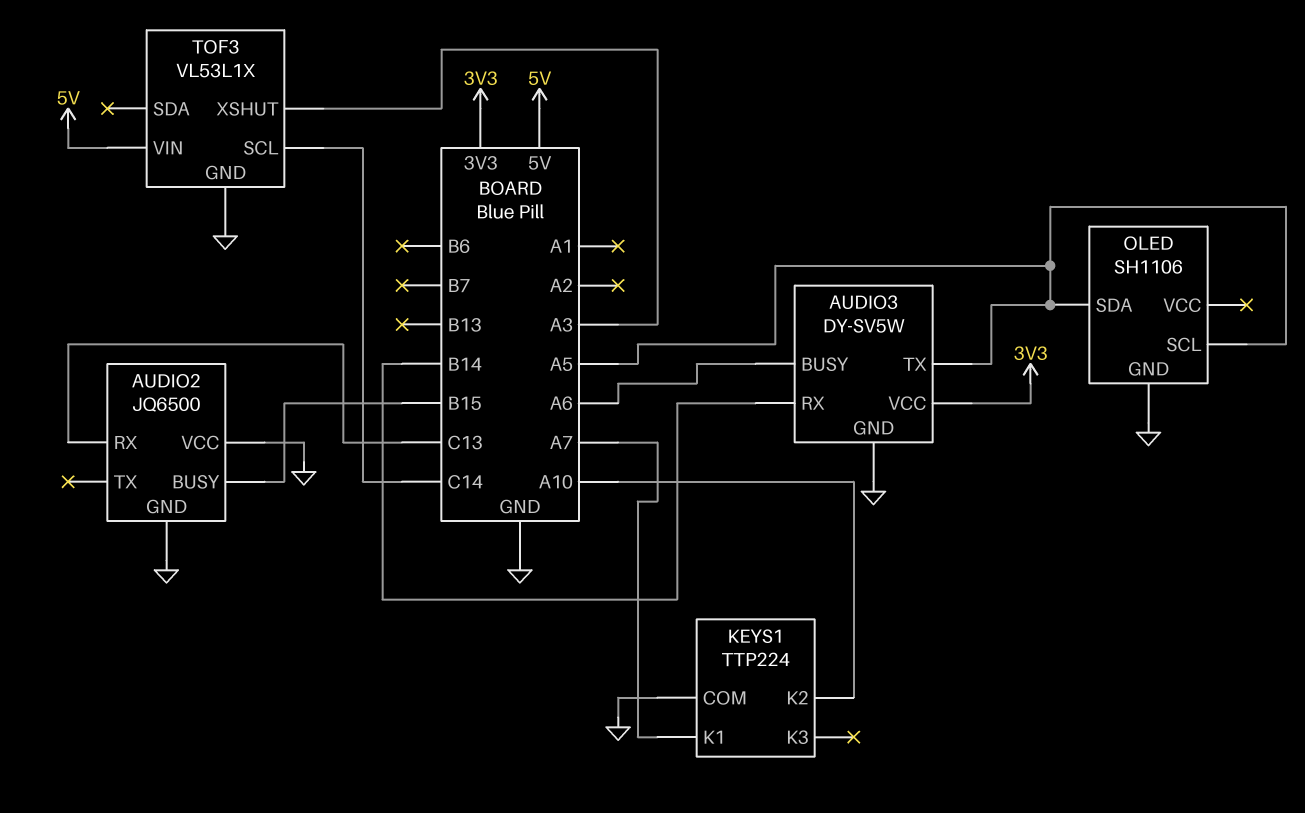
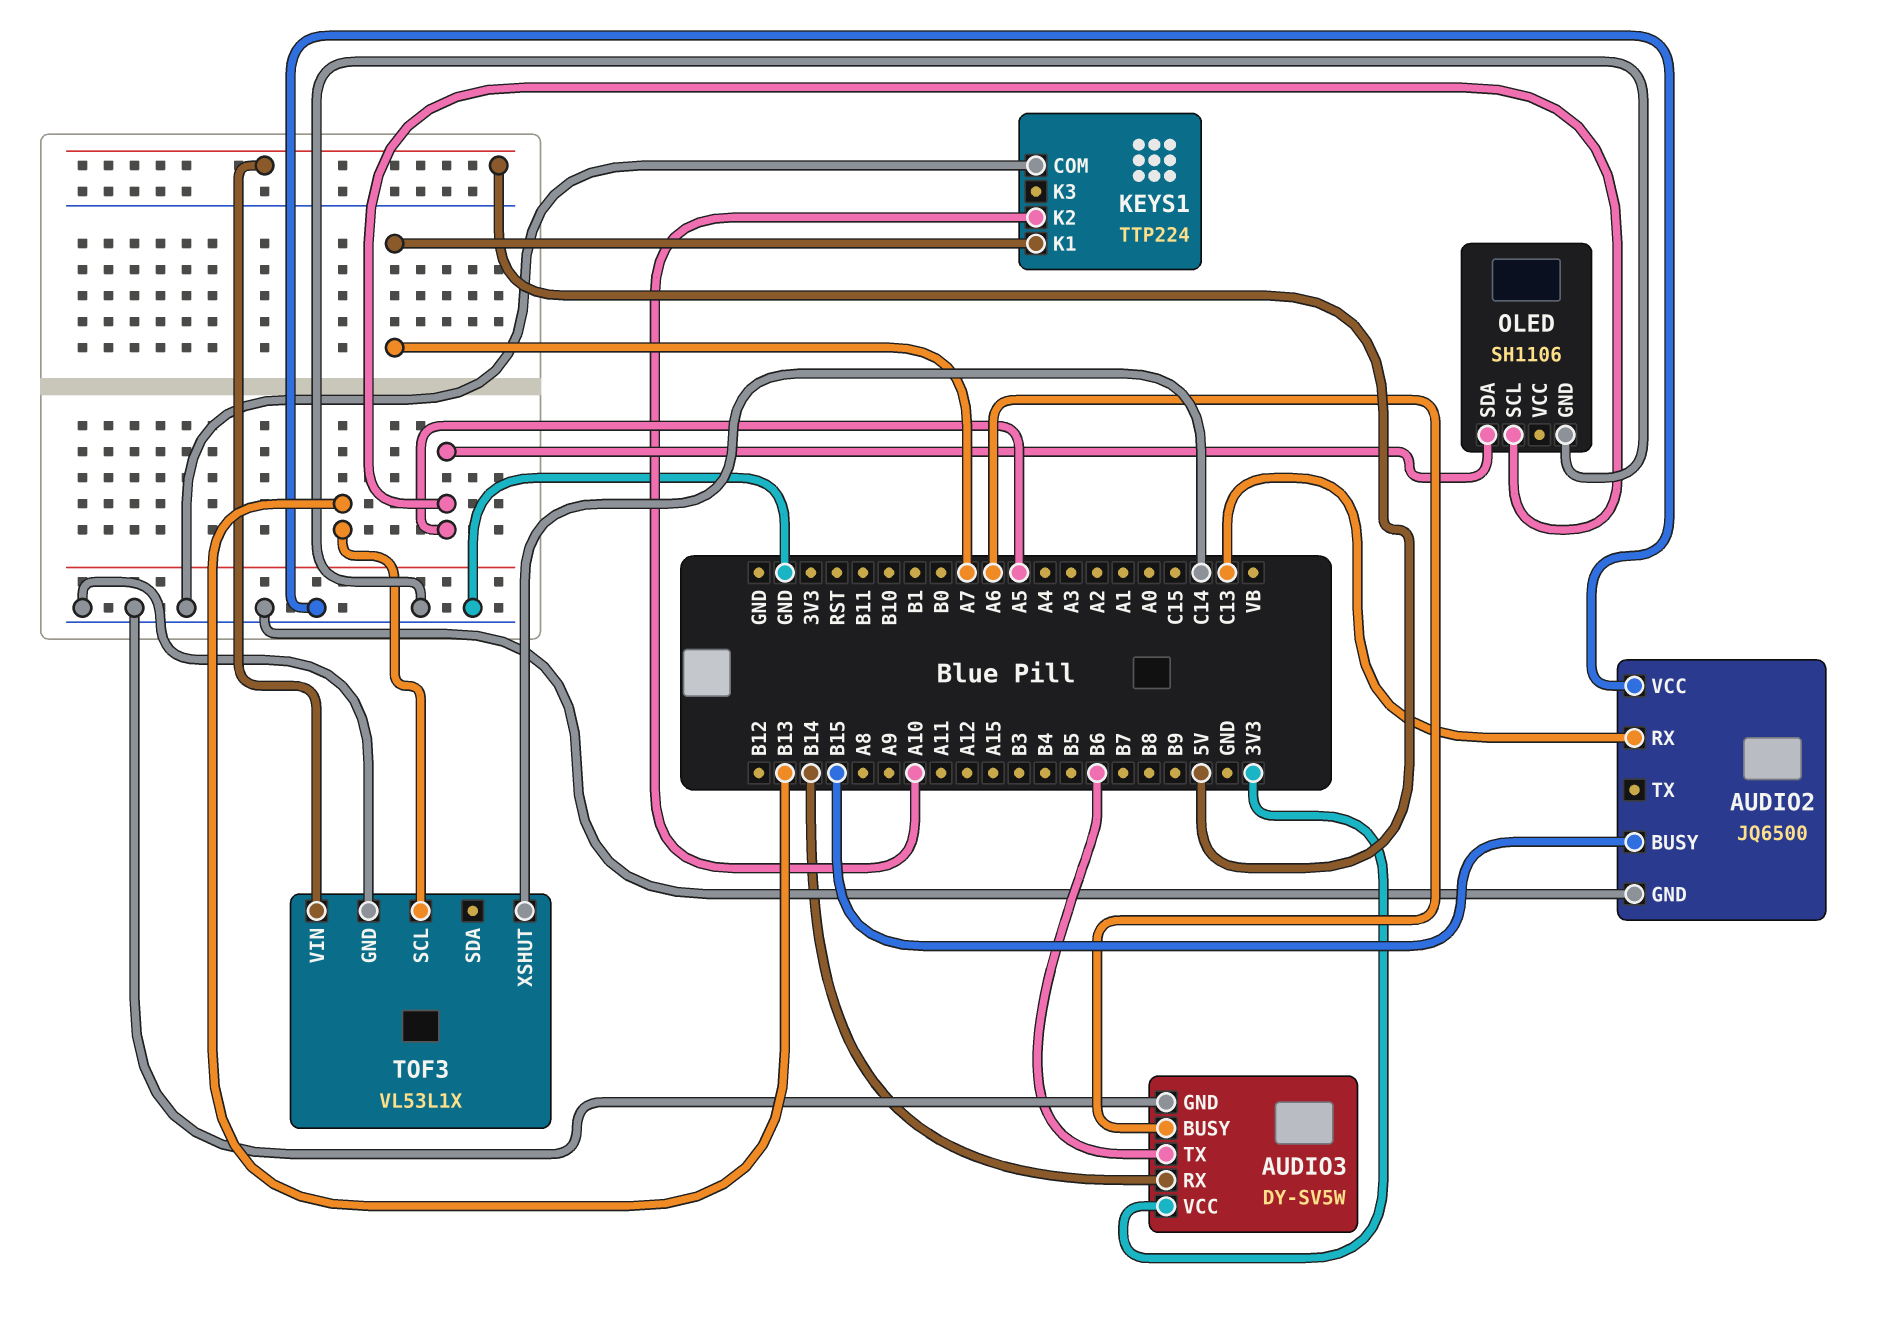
AUDIO3 pin TX: A5 -> B6
TOF3 pin SCL: C14 -> B13
TOF3 pin XSHUT: A3 -> C14

